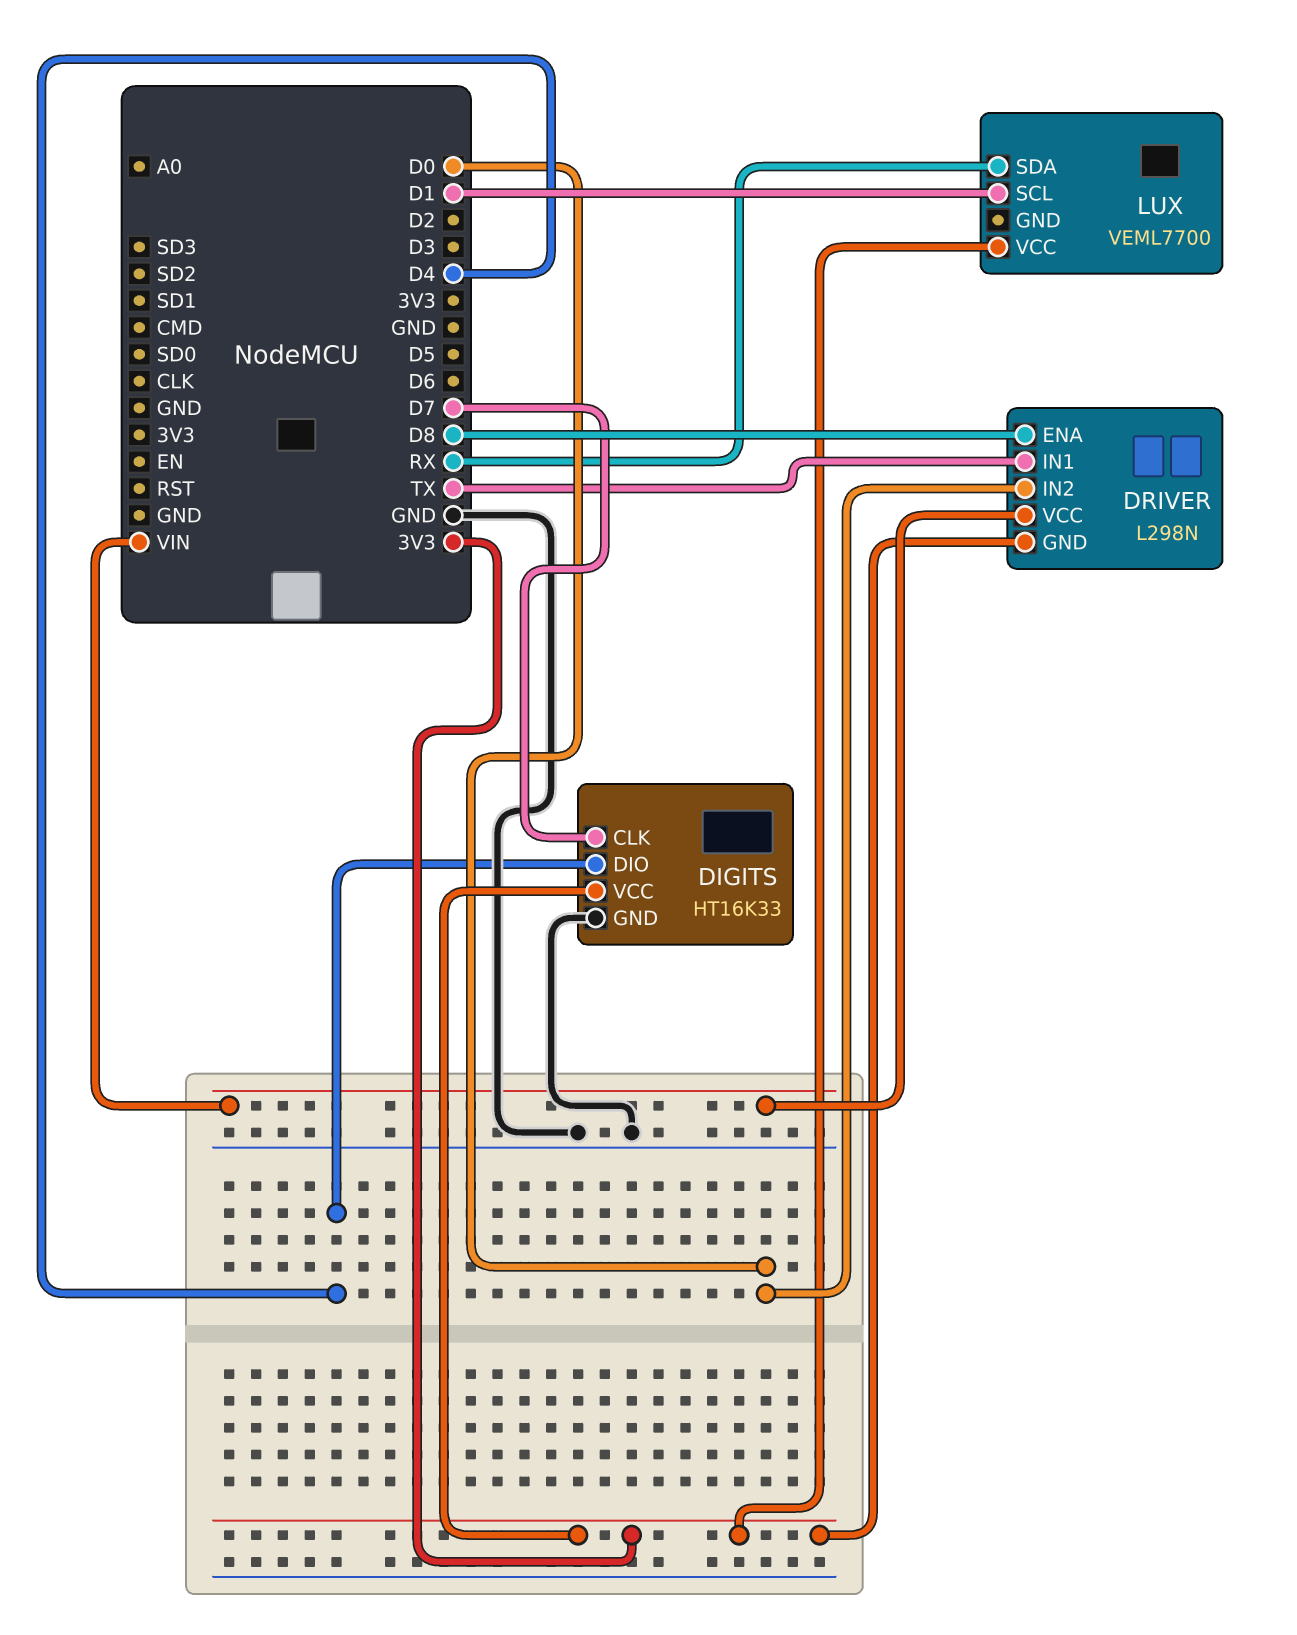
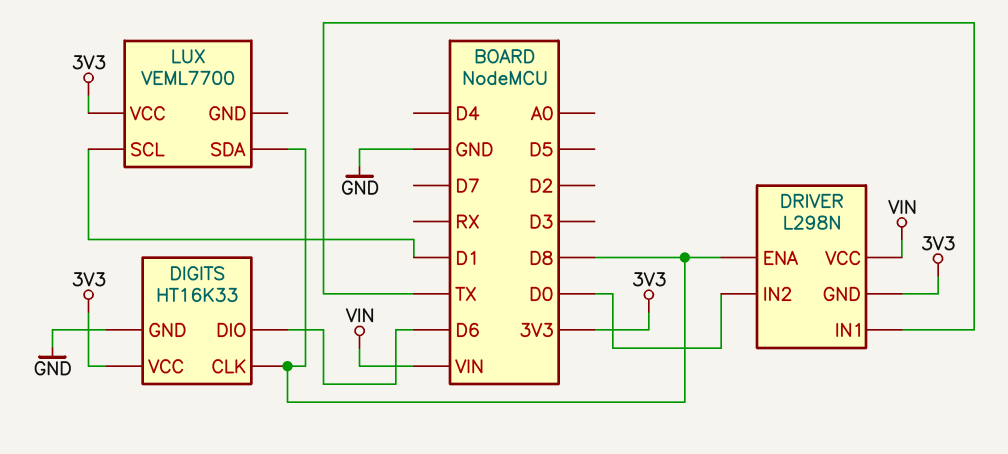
DIGITS pin CLK: D7 -> D8
DIGITS pin DIO: D4 -> D6
LUX pin SDA: RX -> D8

